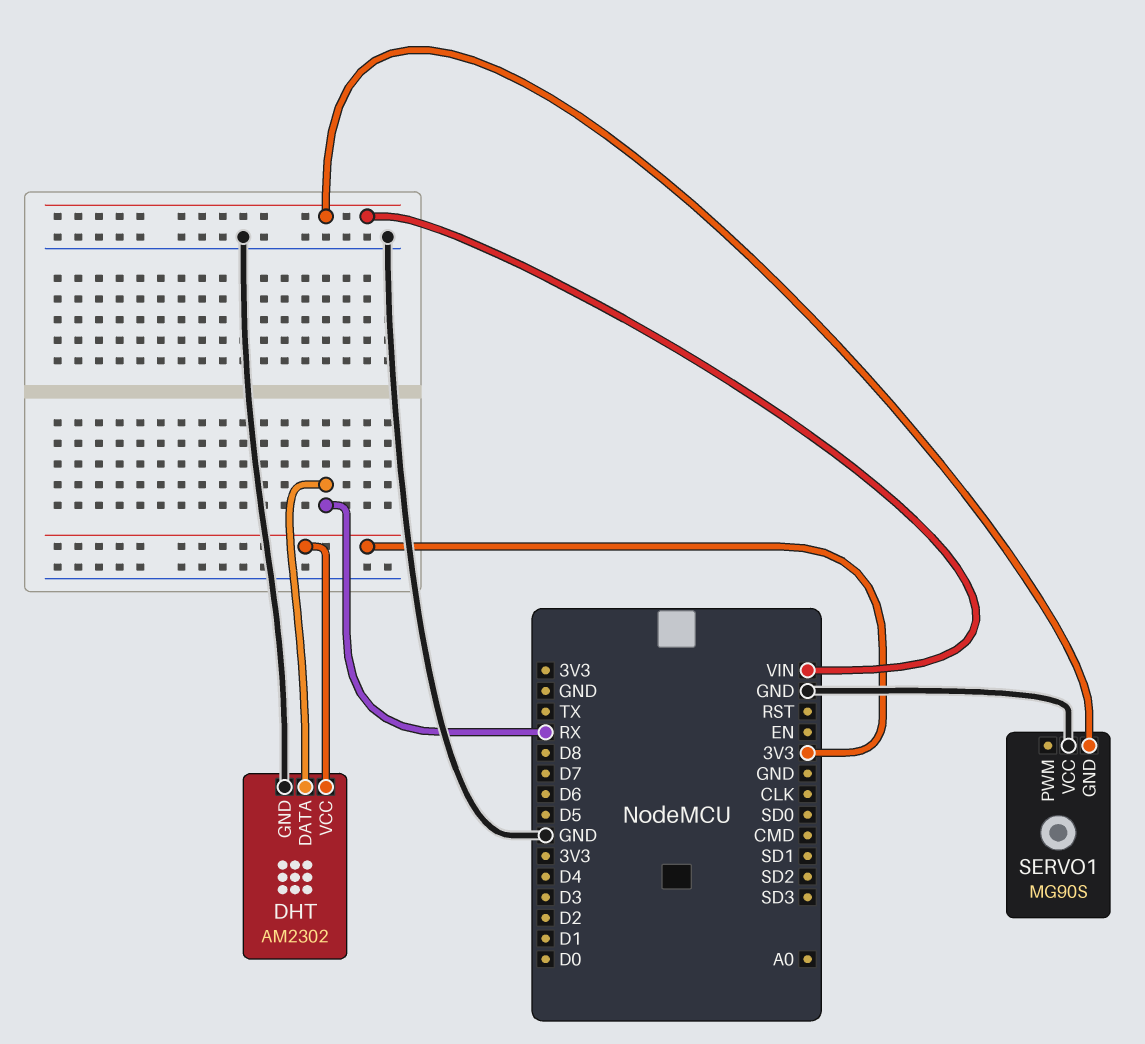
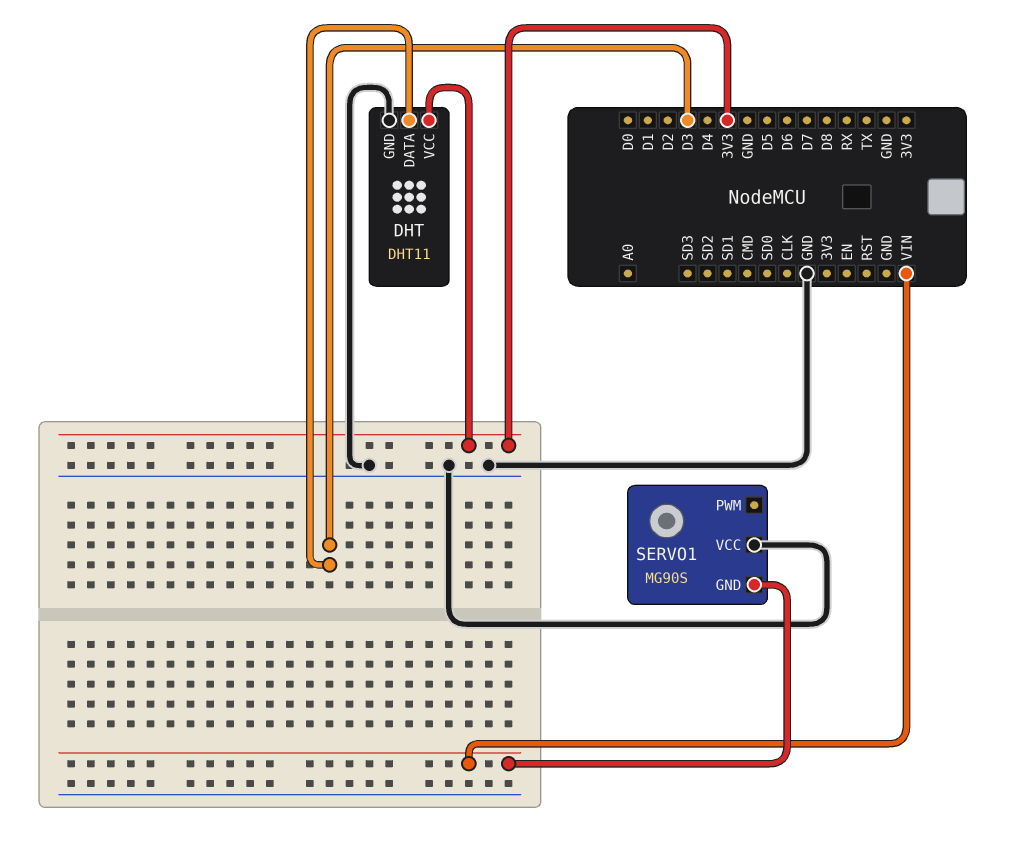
DHT: AM2302 -> DHT11
DHT pin DATA: RX -> D3

